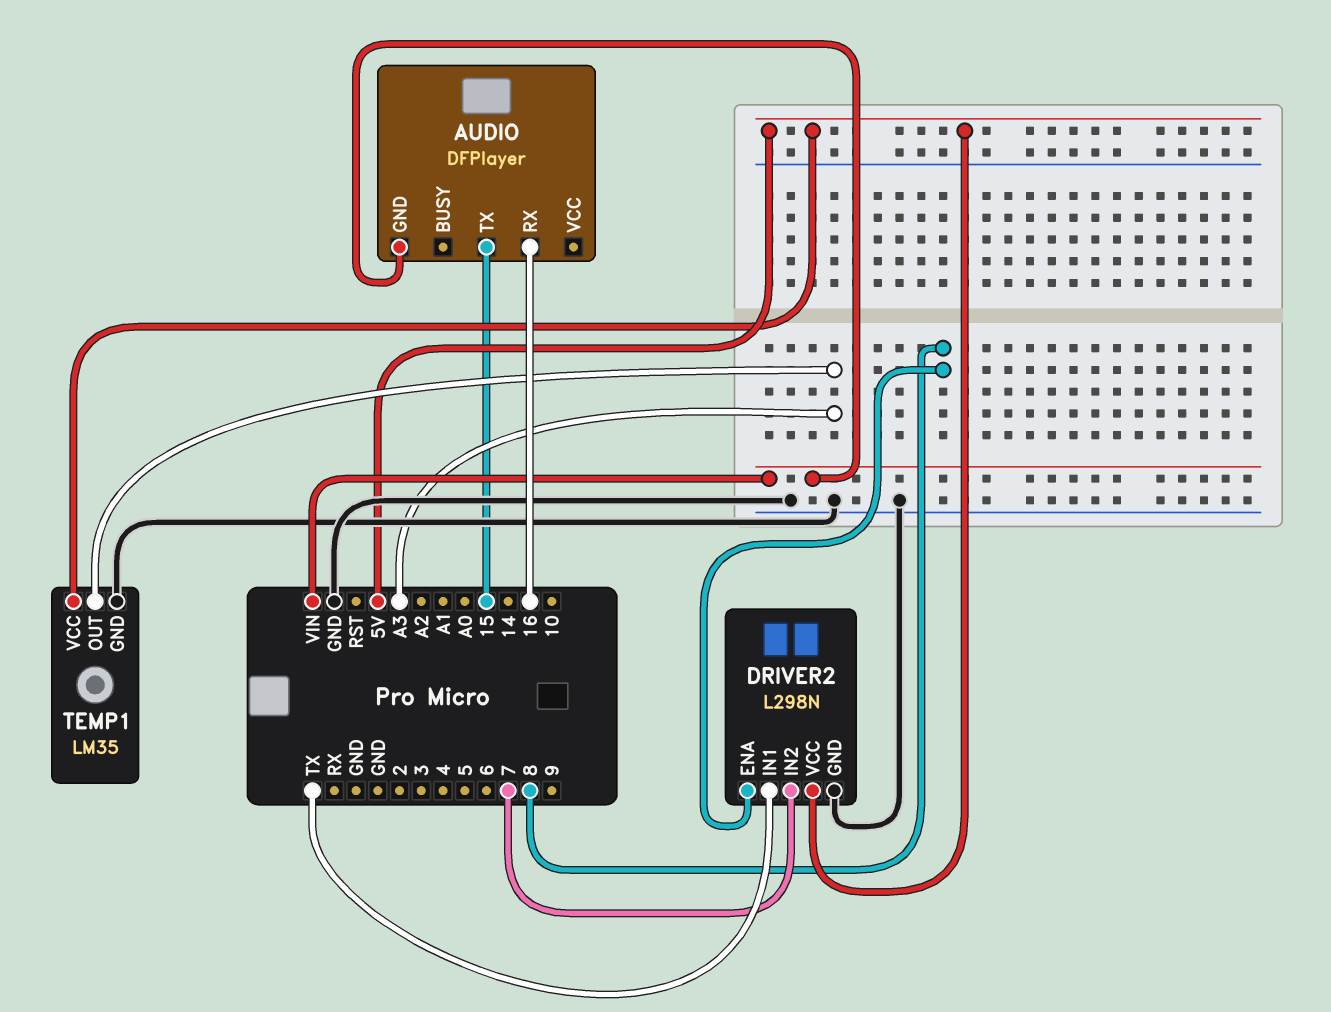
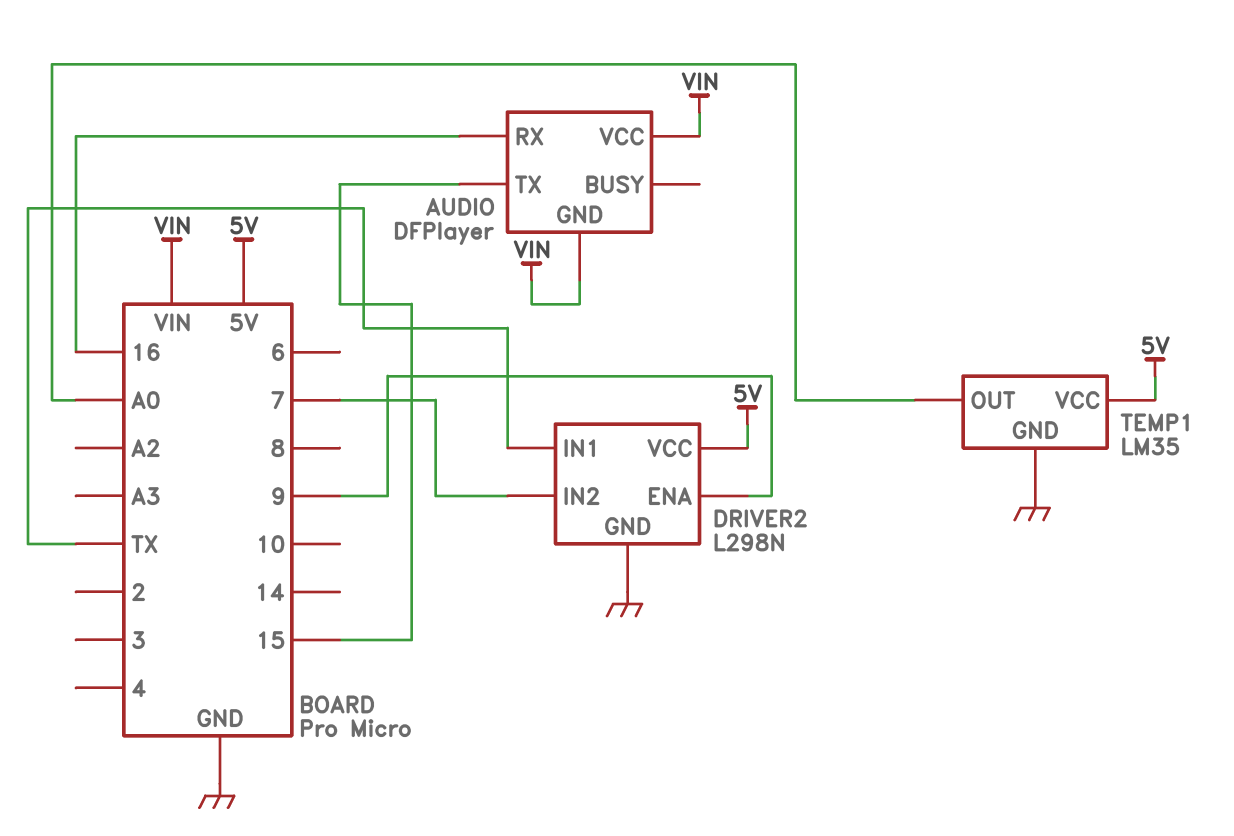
AUDIO pin VCC: none -> VIN
DRIVER2 pin ENA: 8 -> 9
TEMP1 pin OUT: A3 -> A0

